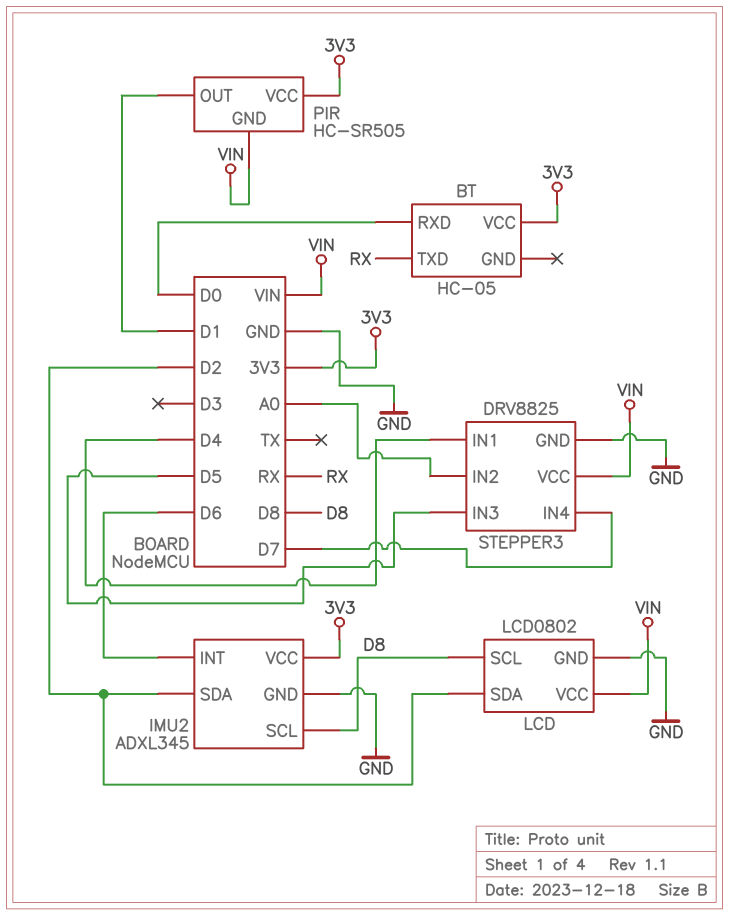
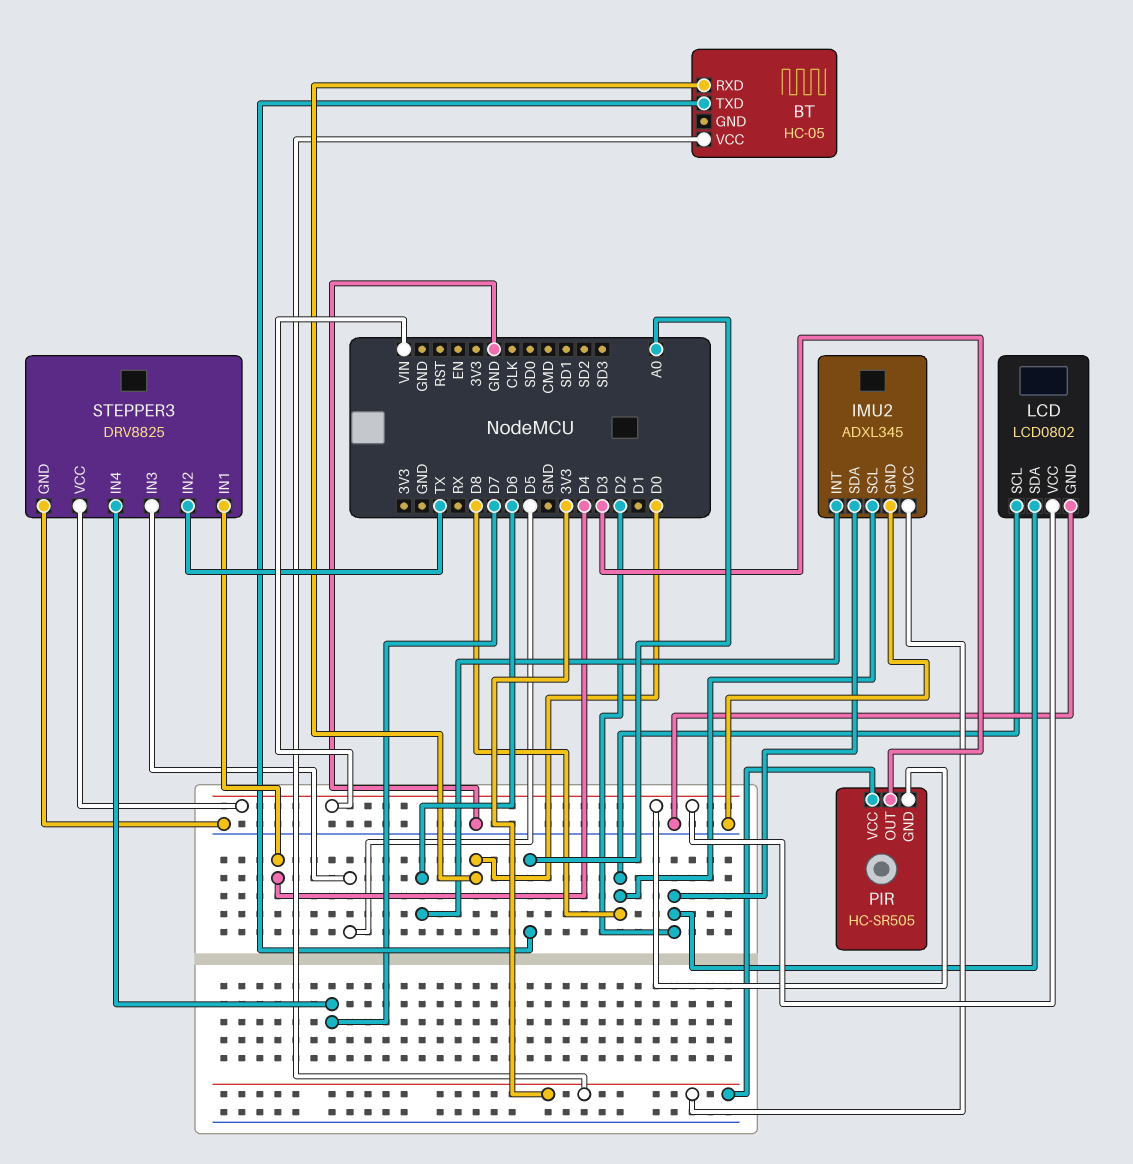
BT pin TXD: RX -> A0
PIR pin OUT: D1 -> D3
STEPPER3 pin IN2: A0 -> TX

